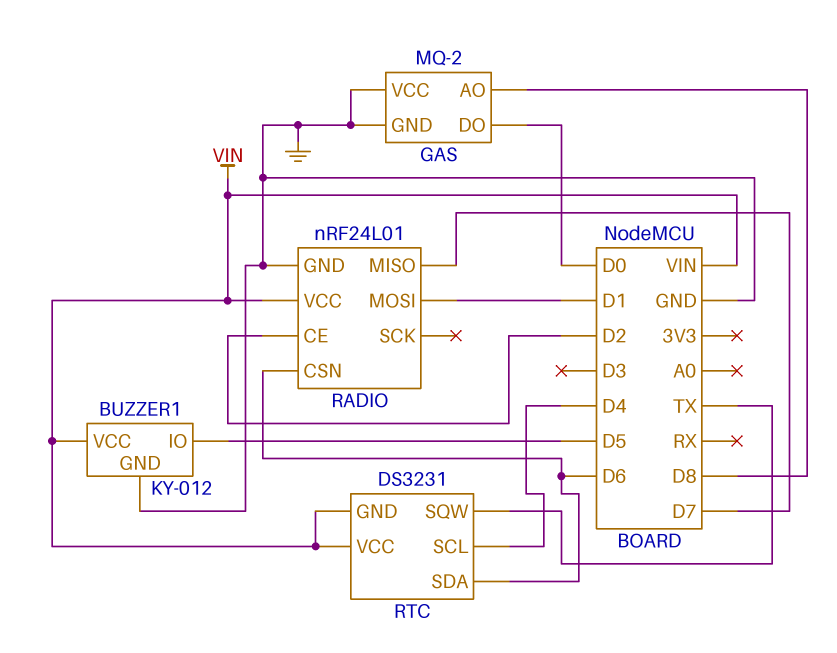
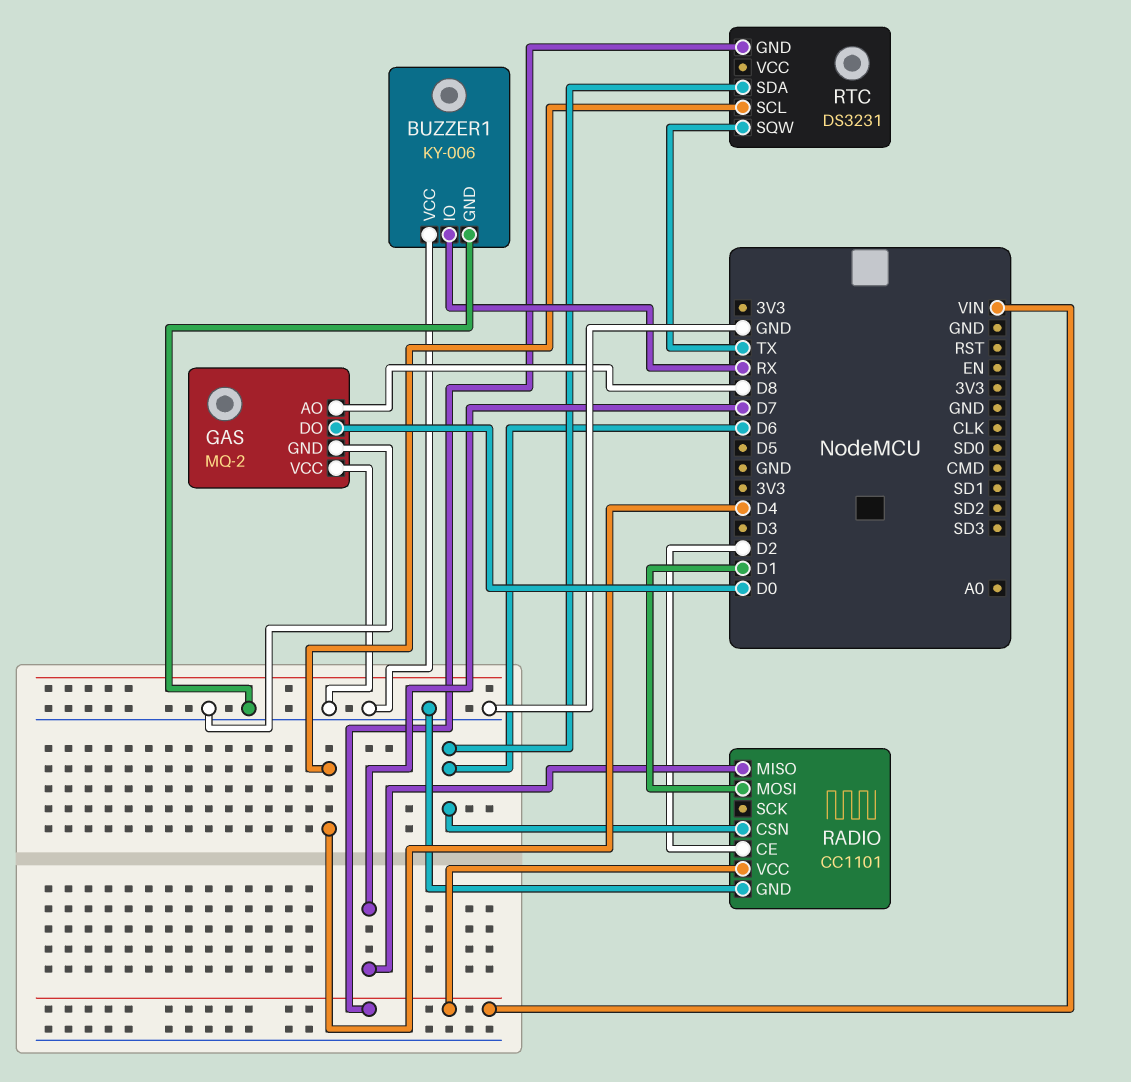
BUZZER1: KY-012 -> KY-006
BUZZER1 pin IO: D5 -> RX
BUZZER1 pin VCC: VIN -> GND
RADIO: nRF24L01 -> CC1101
RTC pin VCC: VIN -> none

